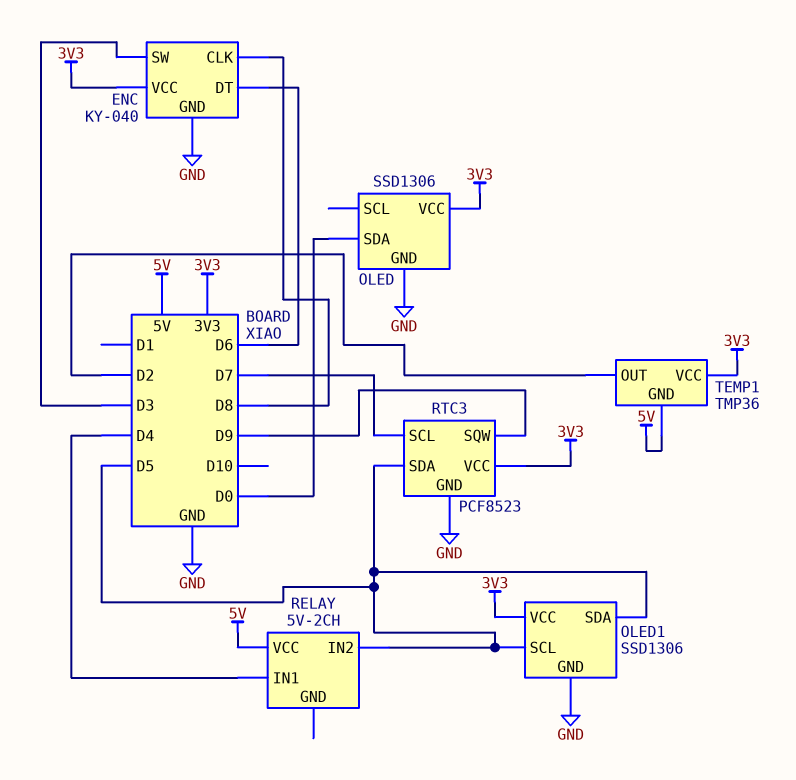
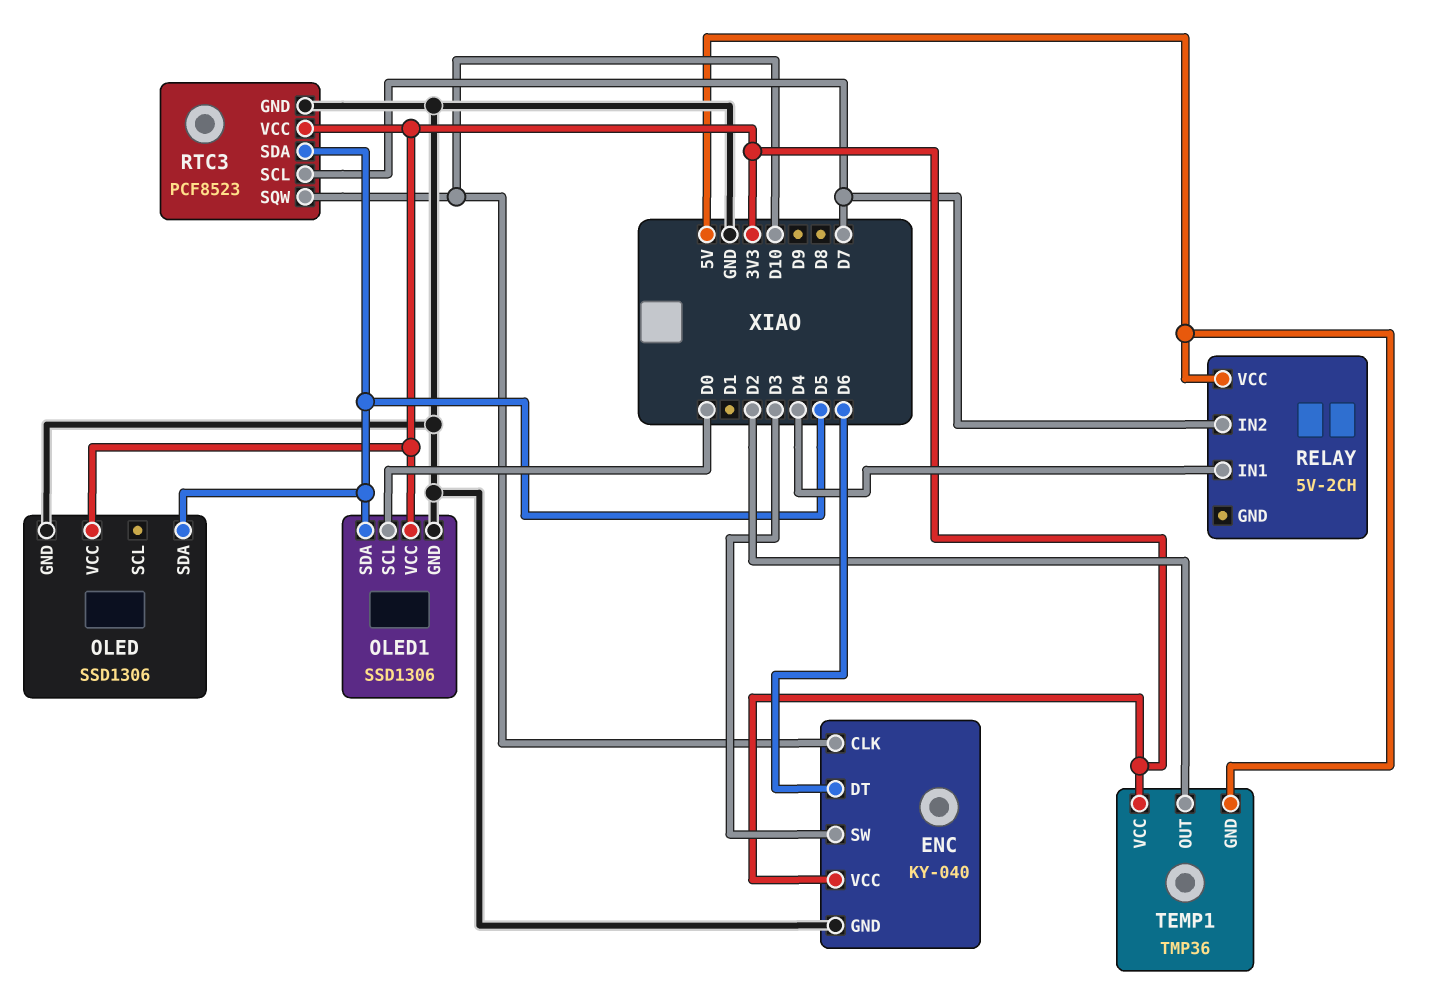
ENC pin CLK: D8 -> D10
OLED pin SDA: D0 -> D5
OLED1 pin SCL: D5 -> D0
RELAY pin IN2: D5 -> D7
RTC3 pin SQW: D9 -> D10

